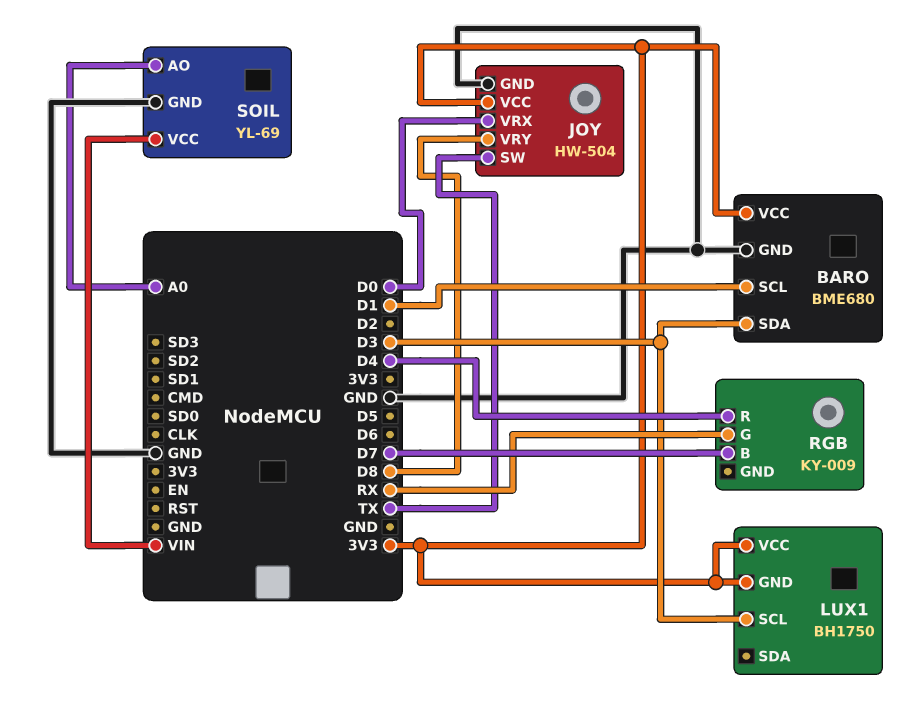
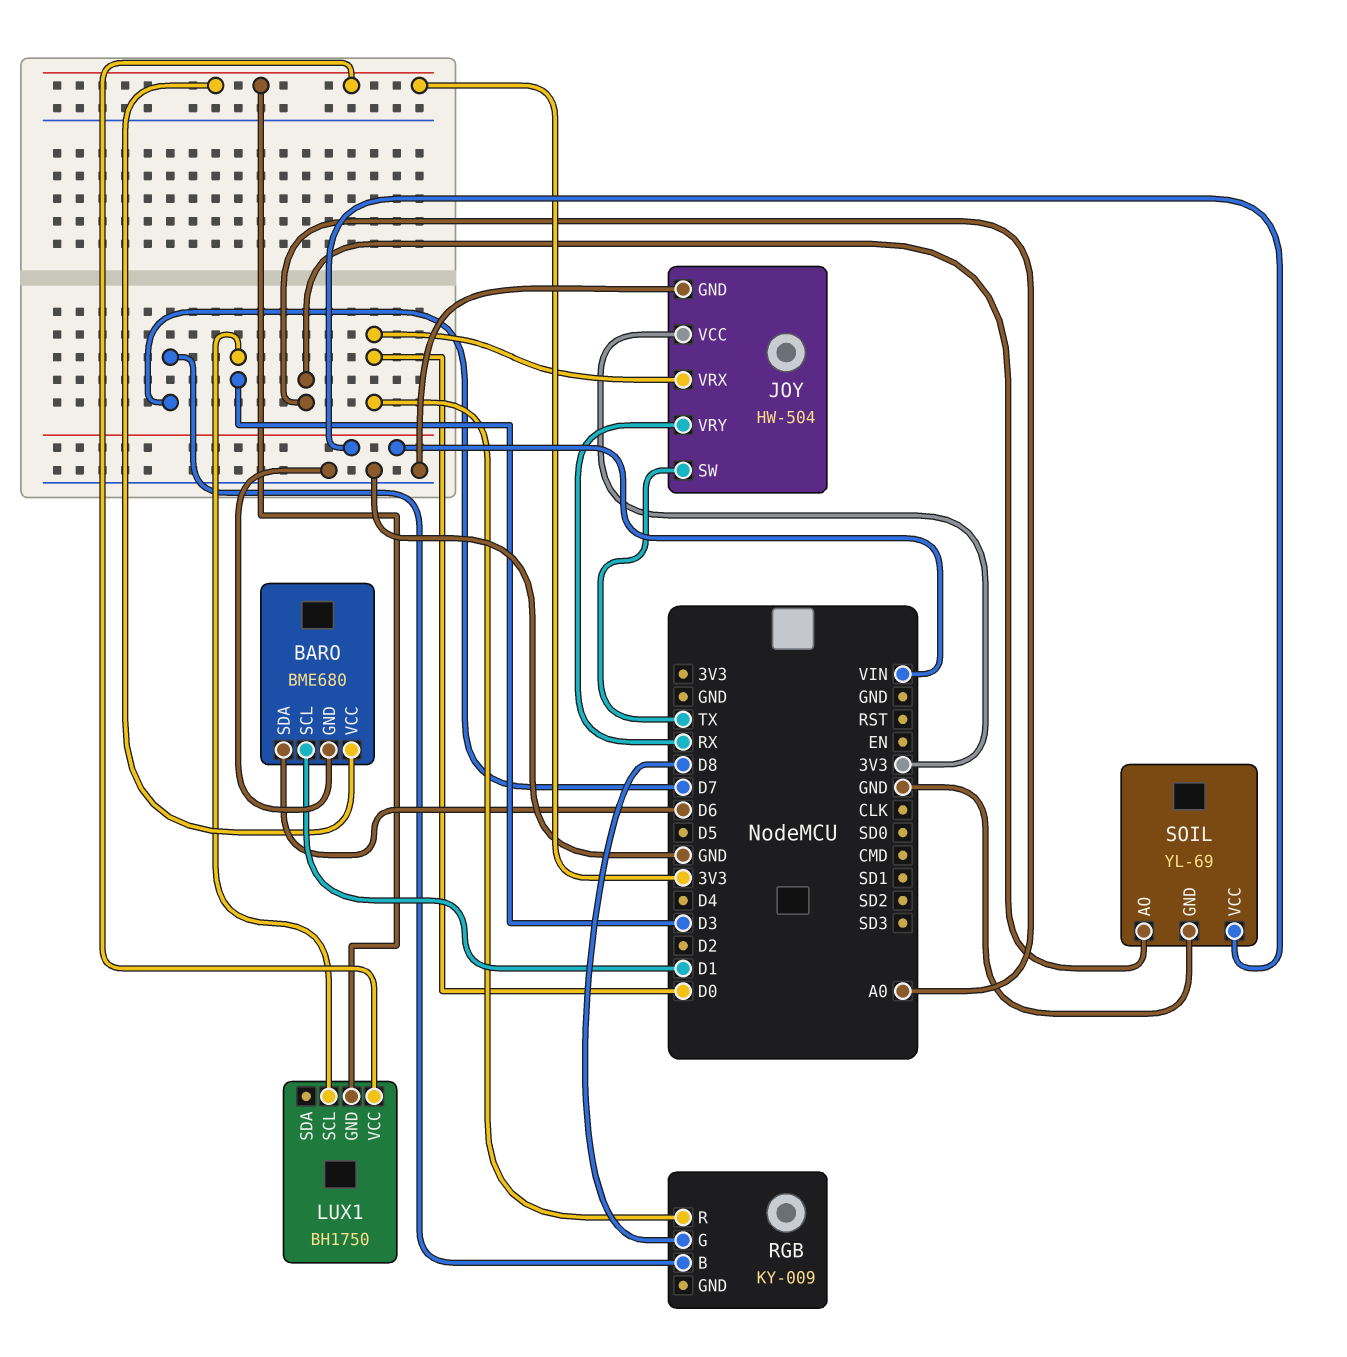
BARO pin SDA: D3 -> D6
JOY pin VRY: D8 -> RX
RGB pin G: RX -> D8
RGB pin R: D4 -> D0

